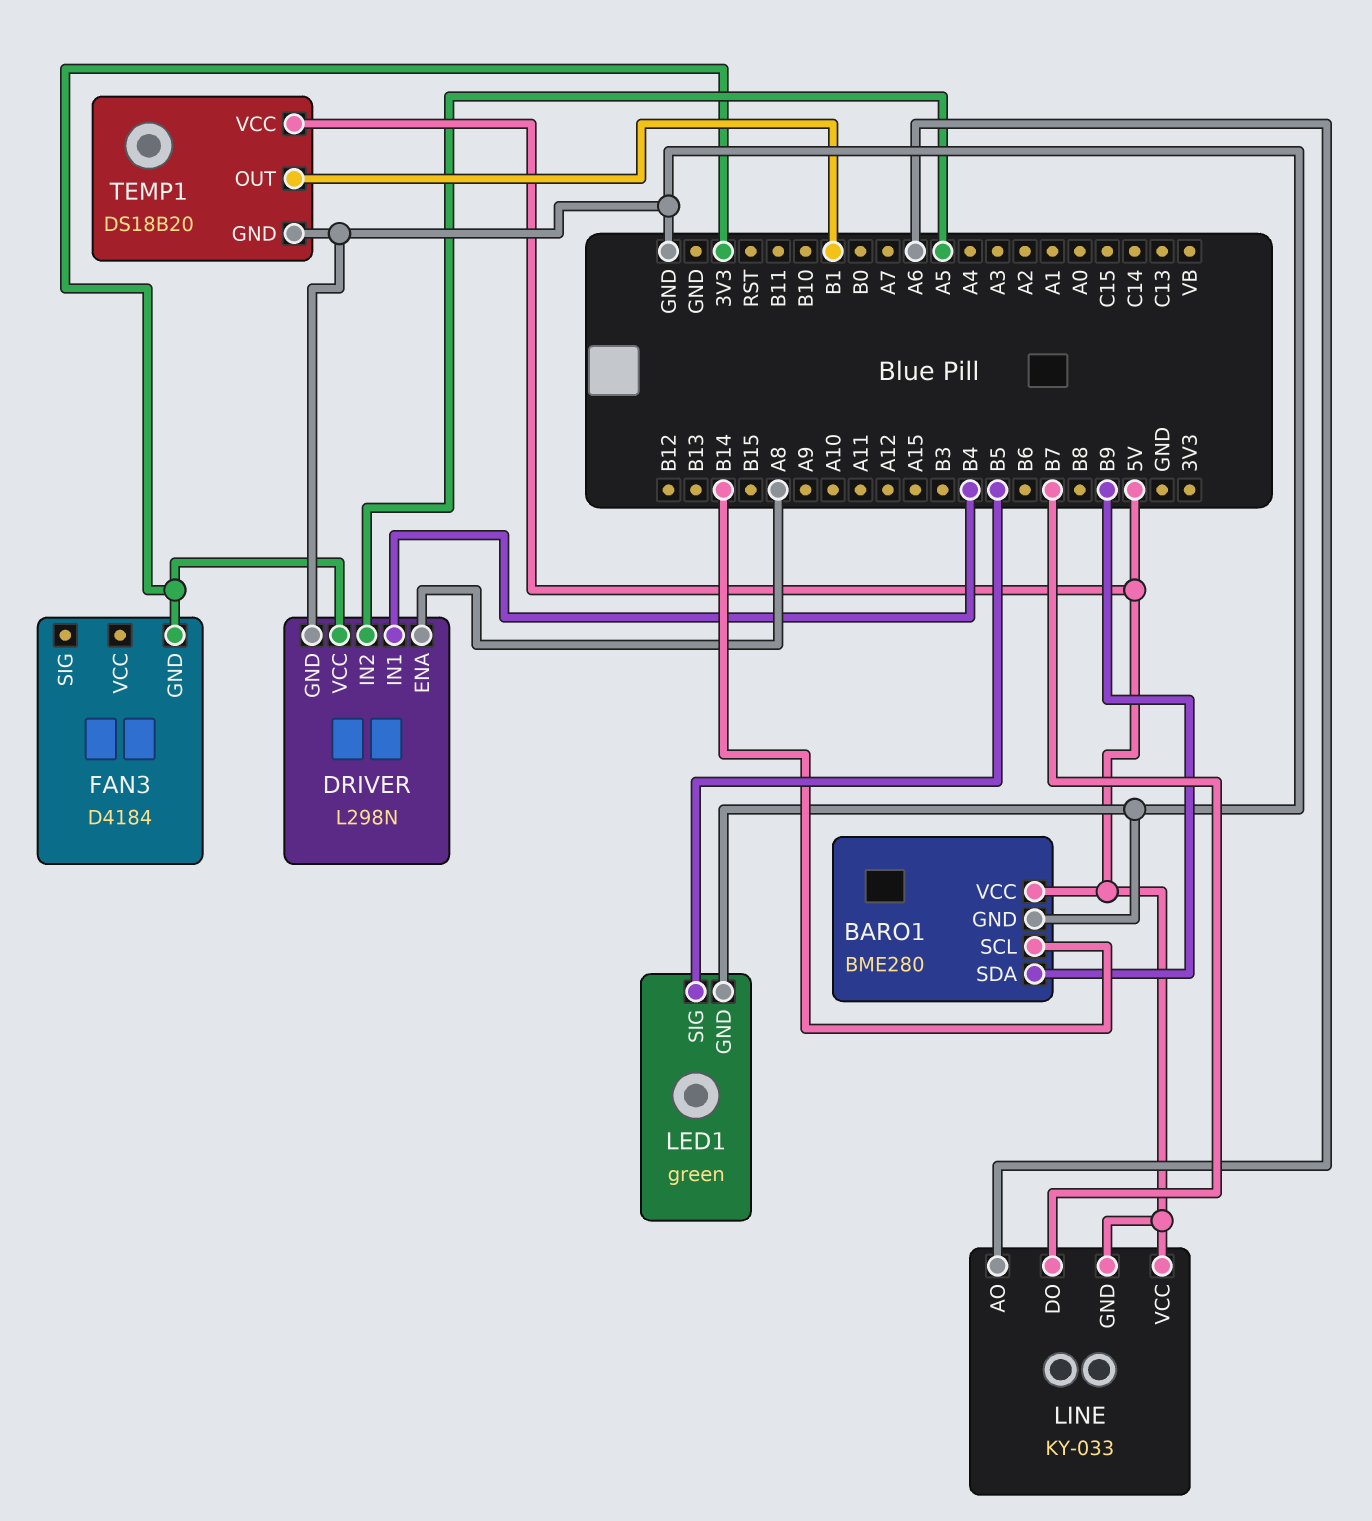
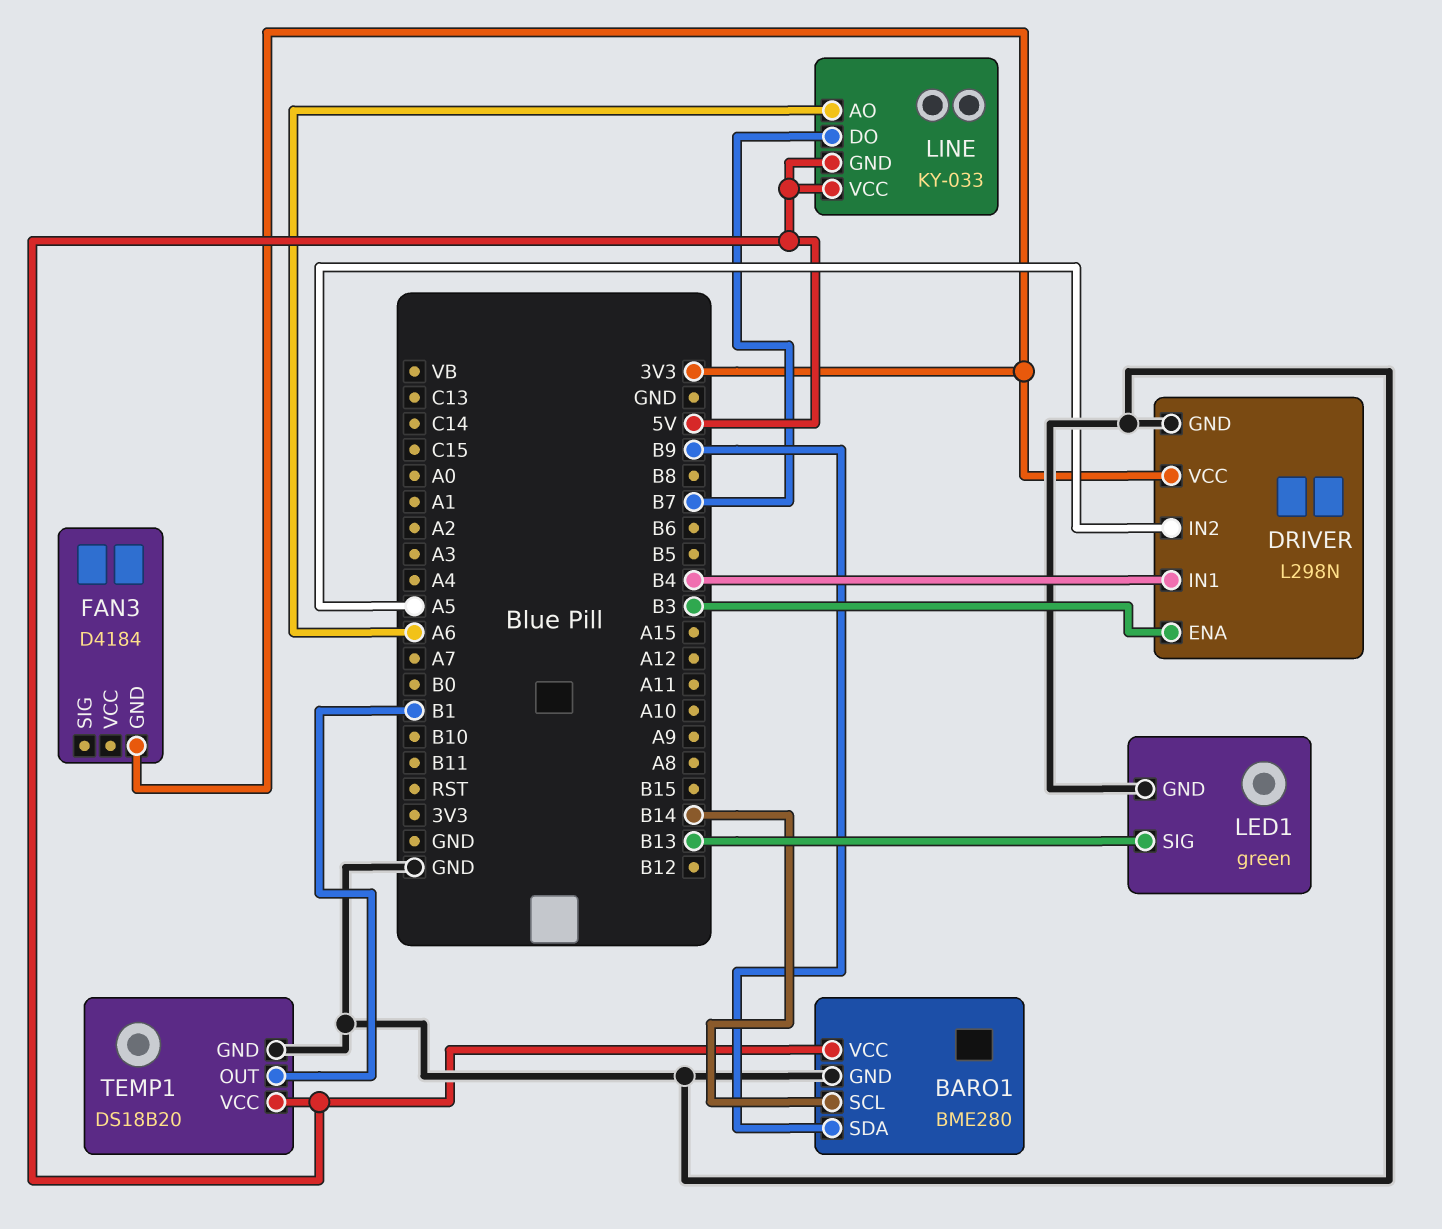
DRIVER pin ENA: A8 -> B3
LED1 pin SIG: B5 -> B13

